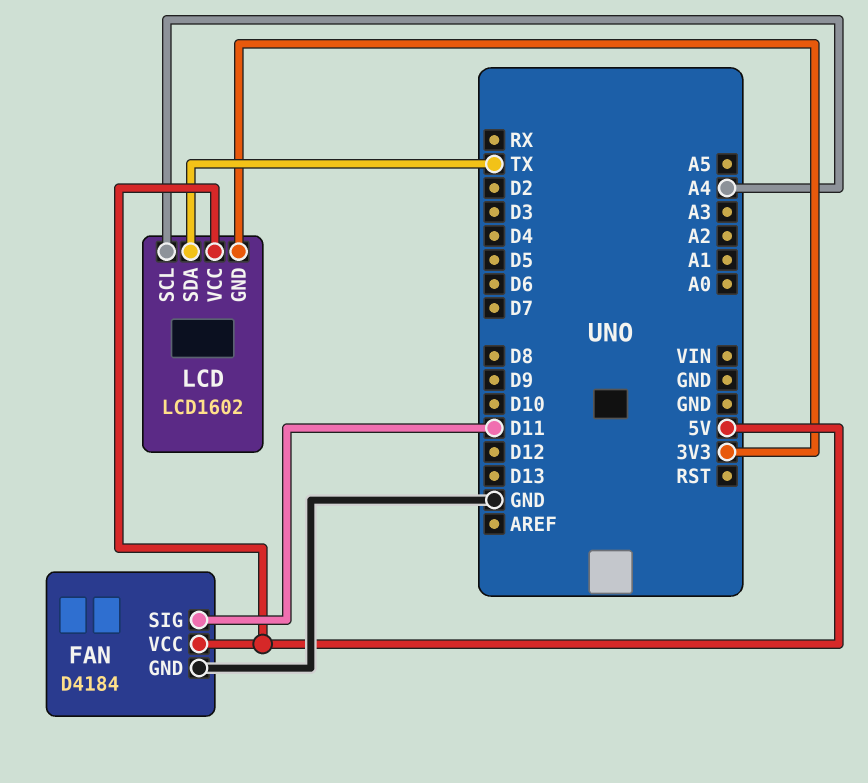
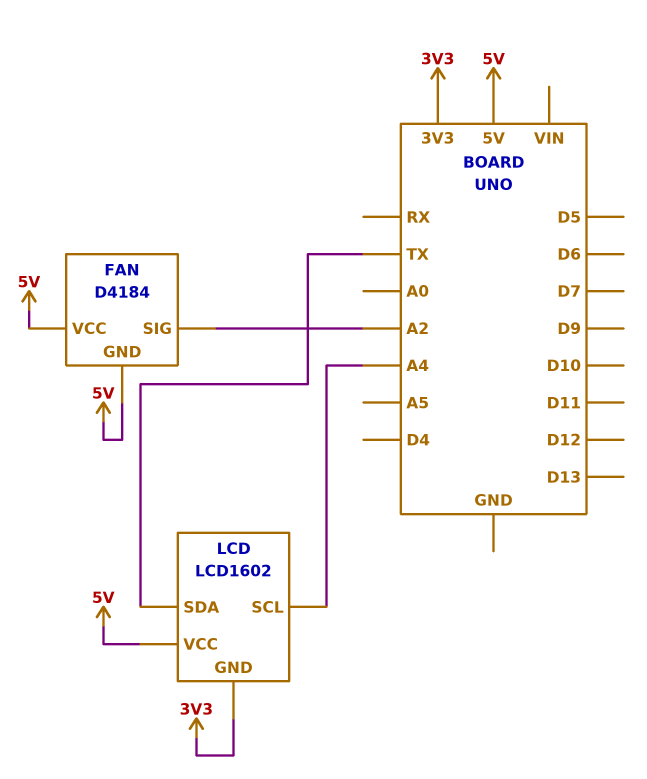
FAN pin GND: GND -> 5V
FAN pin SIG: D11 -> A2

